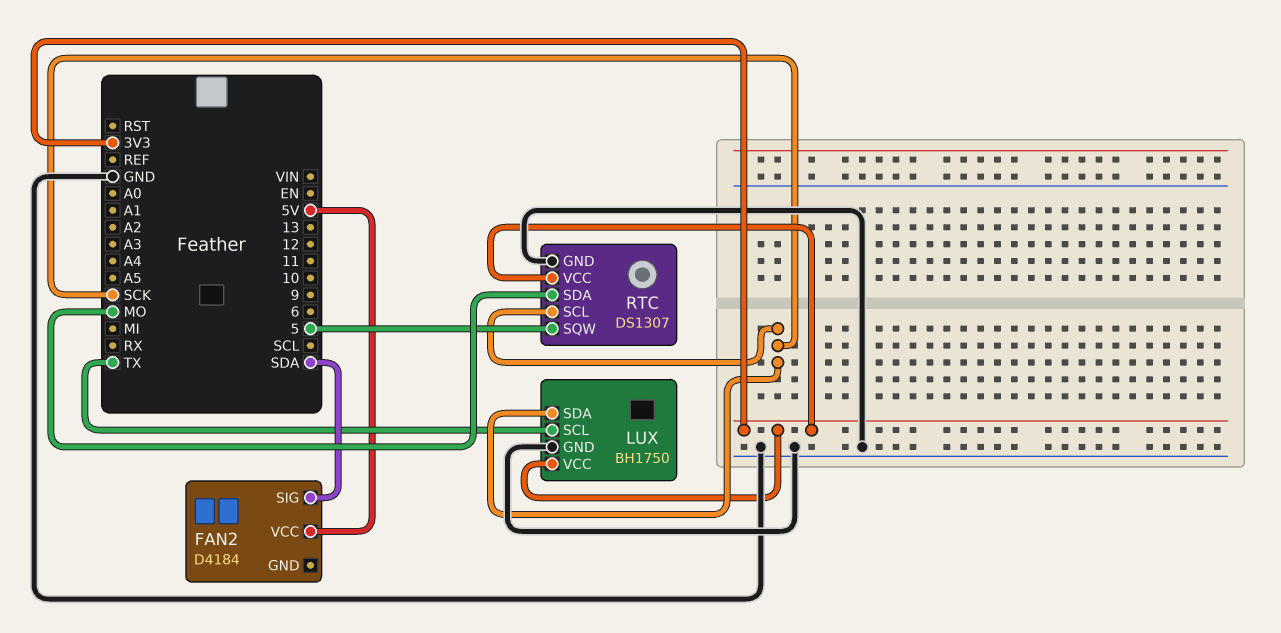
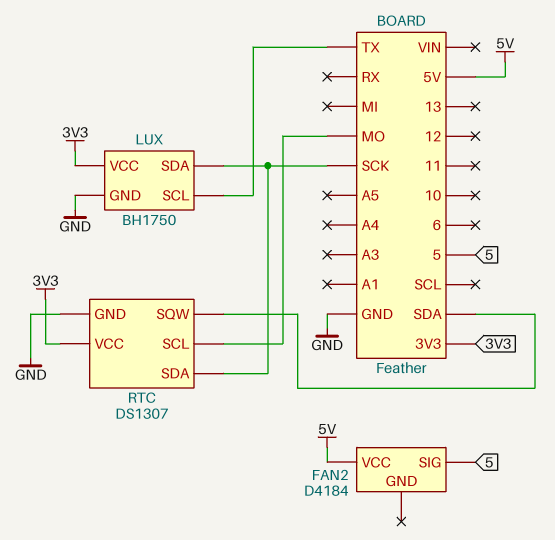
FAN2 pin SIG: SDA -> 5
RTC pin SCL: SCK -> MO
RTC pin SDA: MO -> SCK
RTC pin SQW: 5 -> SDA

